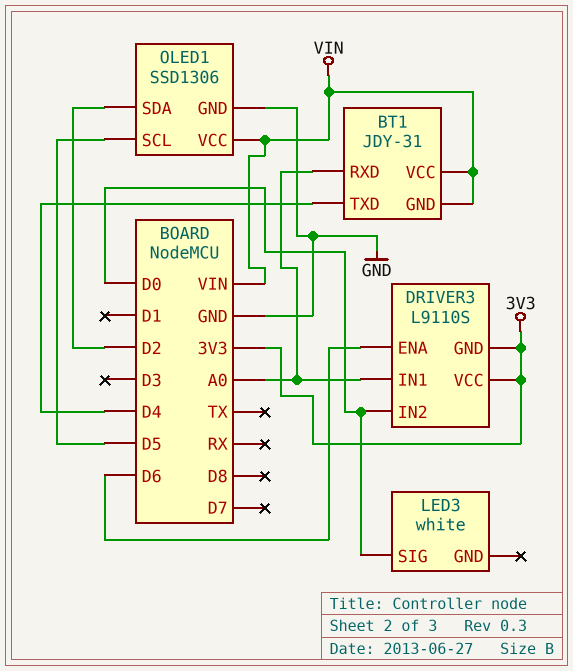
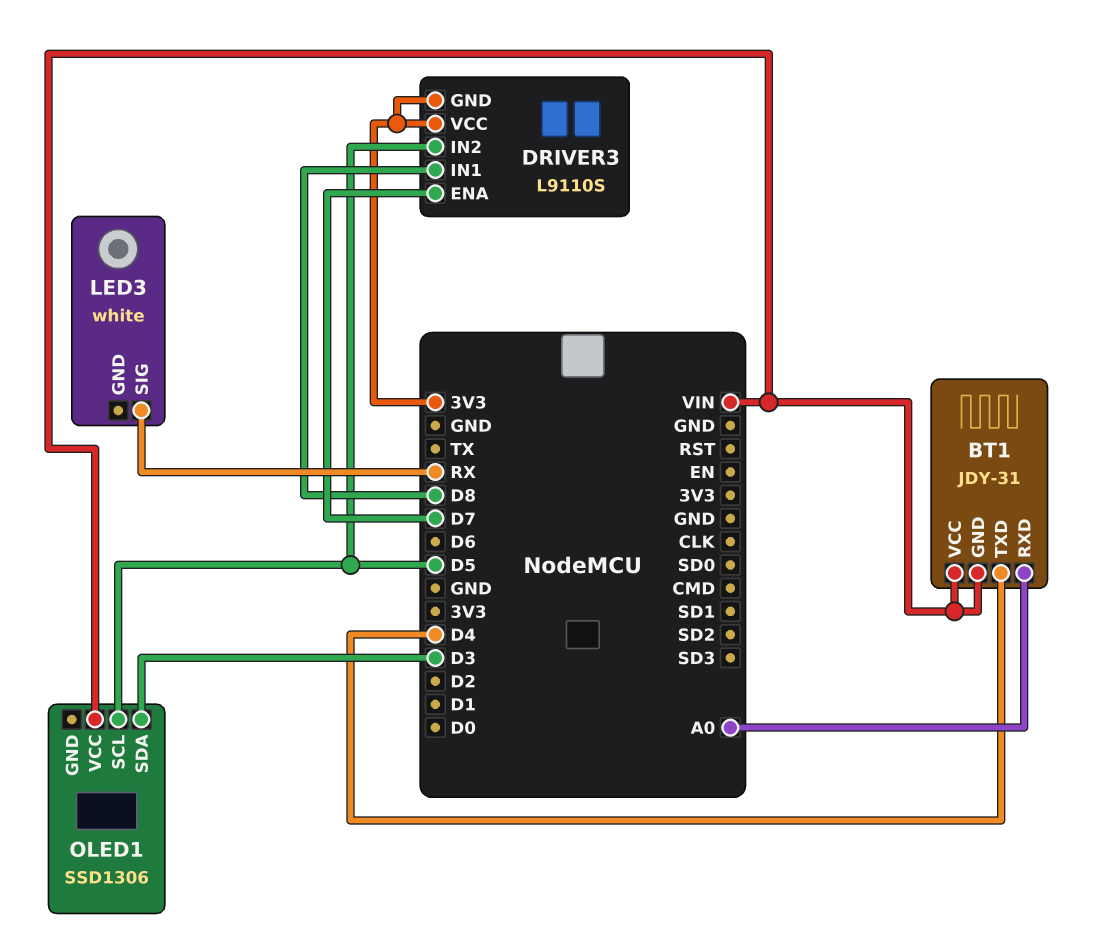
DRIVER3 pin ENA: D6 -> D7
DRIVER3 pin IN1: A0 -> D8
DRIVER3 pin IN2: D0 -> D5
LED3 pin SIG: D0 -> RX
OLED1 pin GND: GND -> none
OLED1 pin SDA: D2 -> D3

